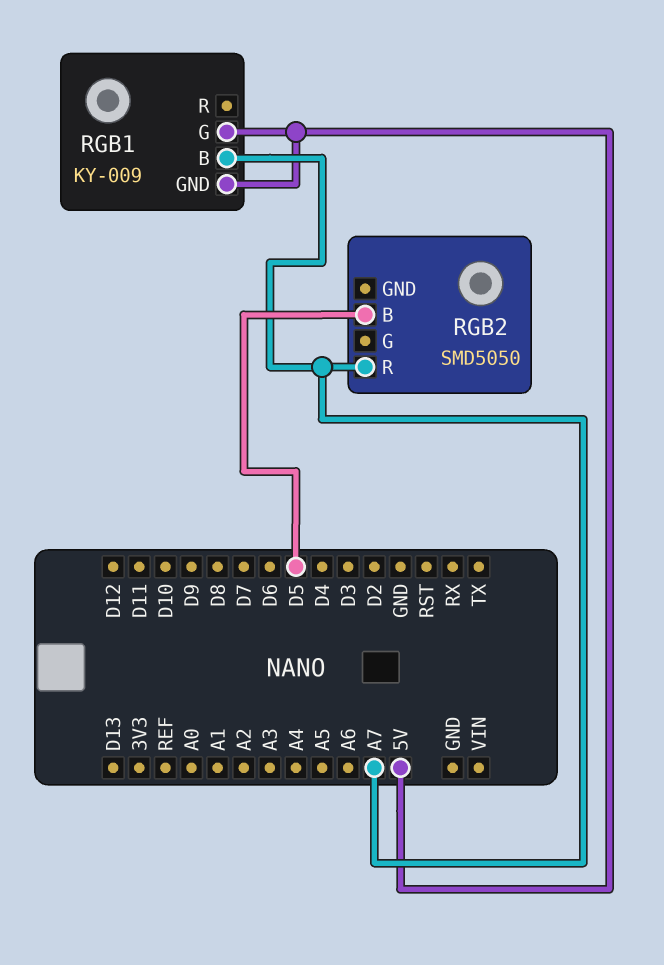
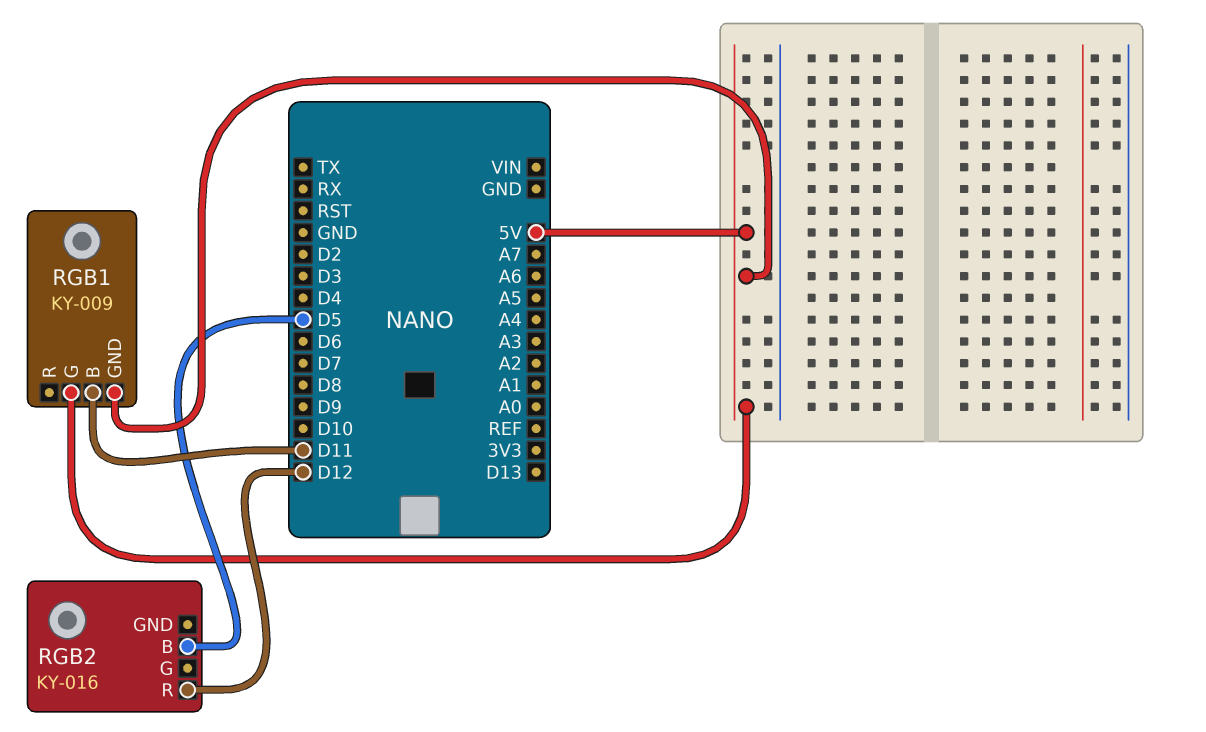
RGB1 pin B: A7 -> D11
RGB2: SMD5050 -> KY-016
RGB2 pin R: A7 -> D12

